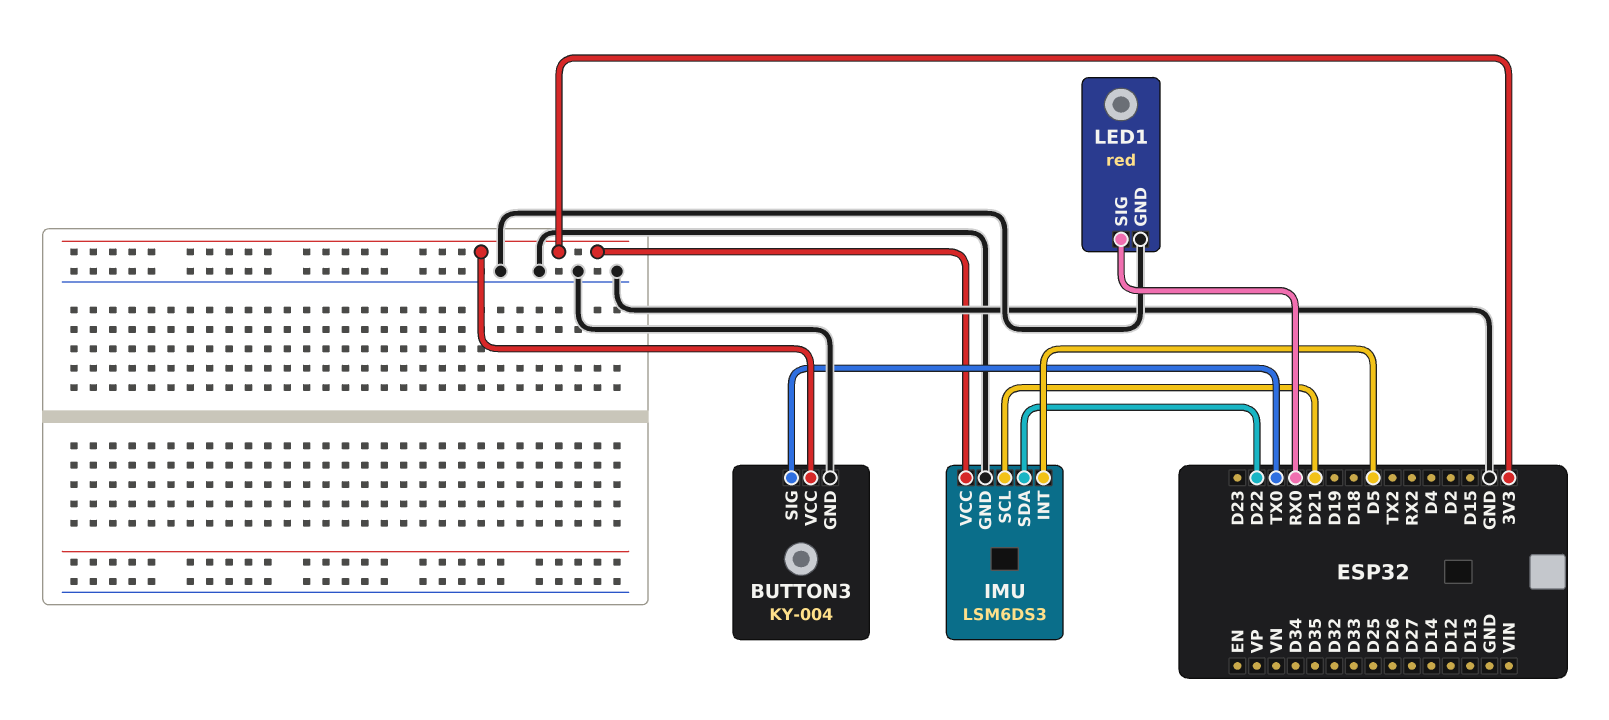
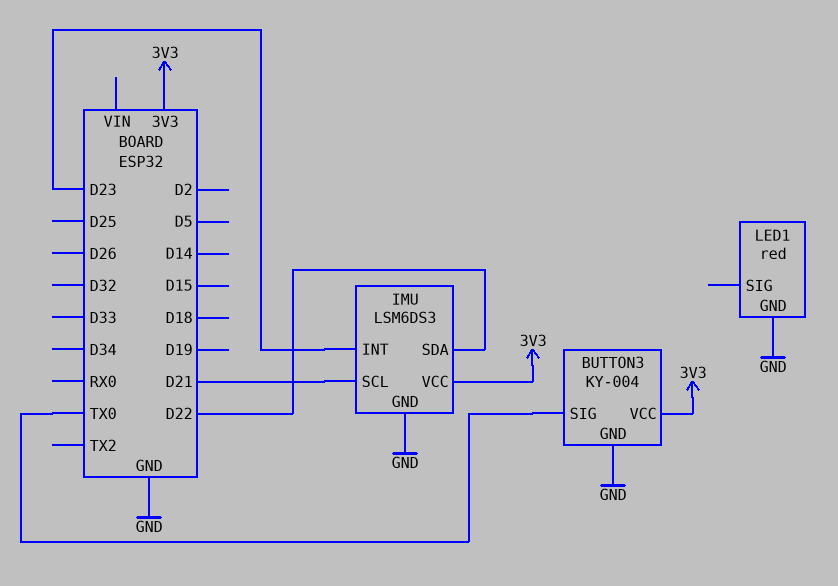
IMU pin INT: D5 -> D23
LED1 pin SIG: RX0 -> none

